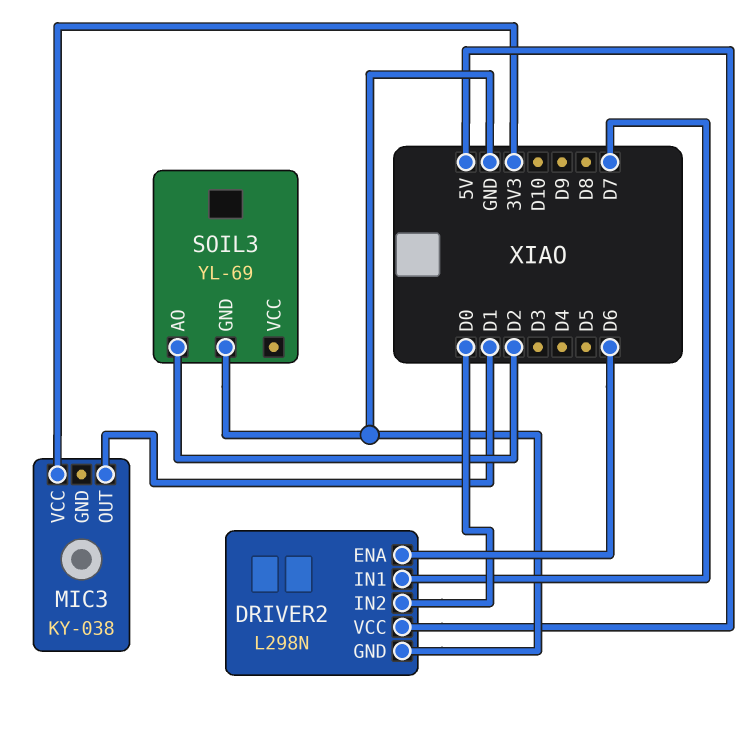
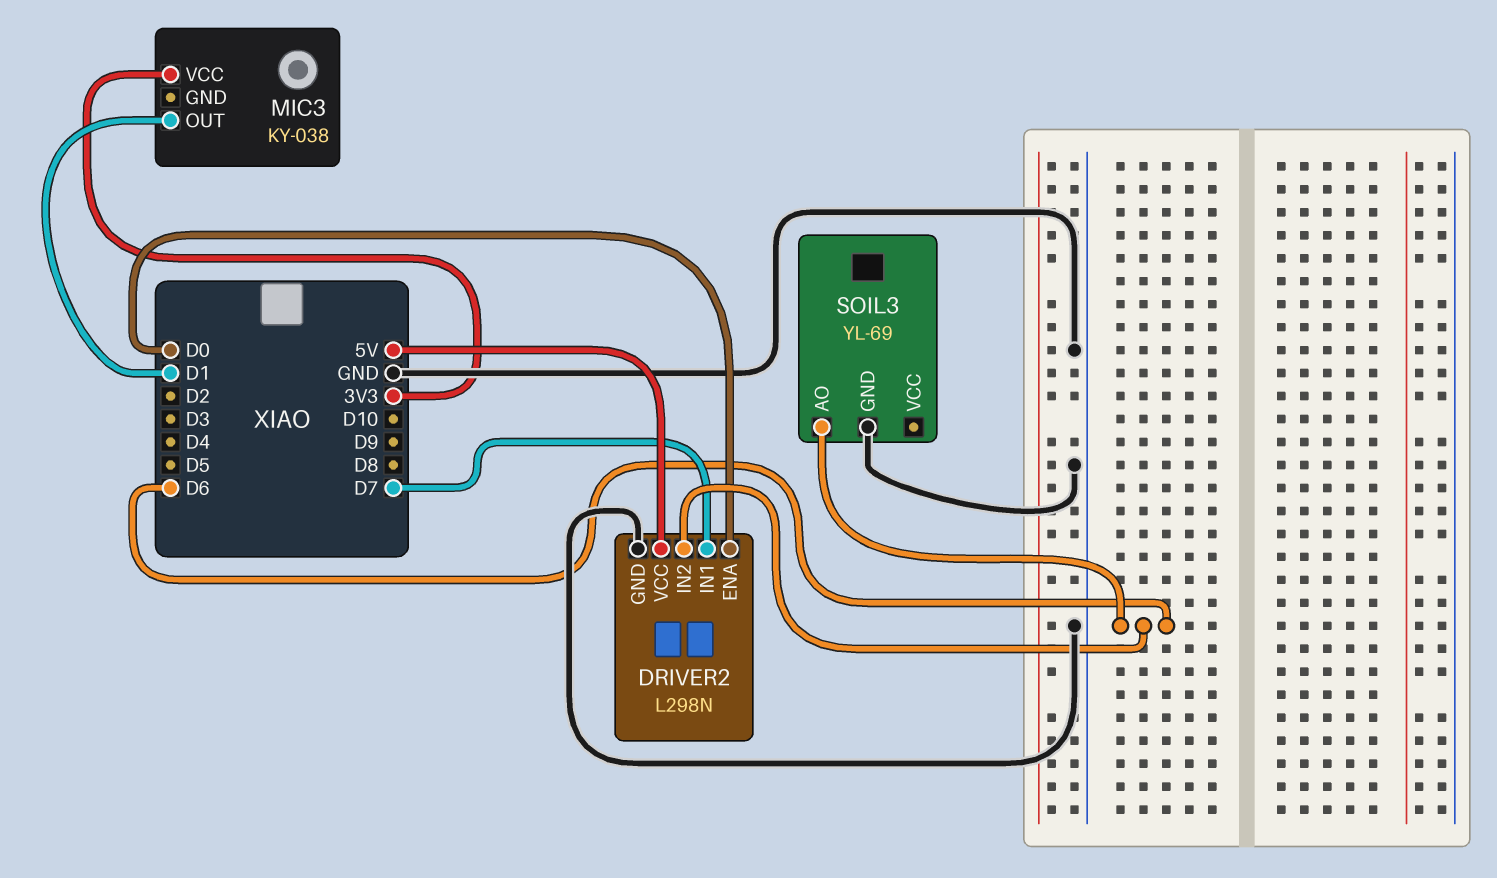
DRIVER2 pin ENA: D6 -> D0
DRIVER2 pin IN2: D0 -> D6
SOIL3 pin AO: D2 -> D6

